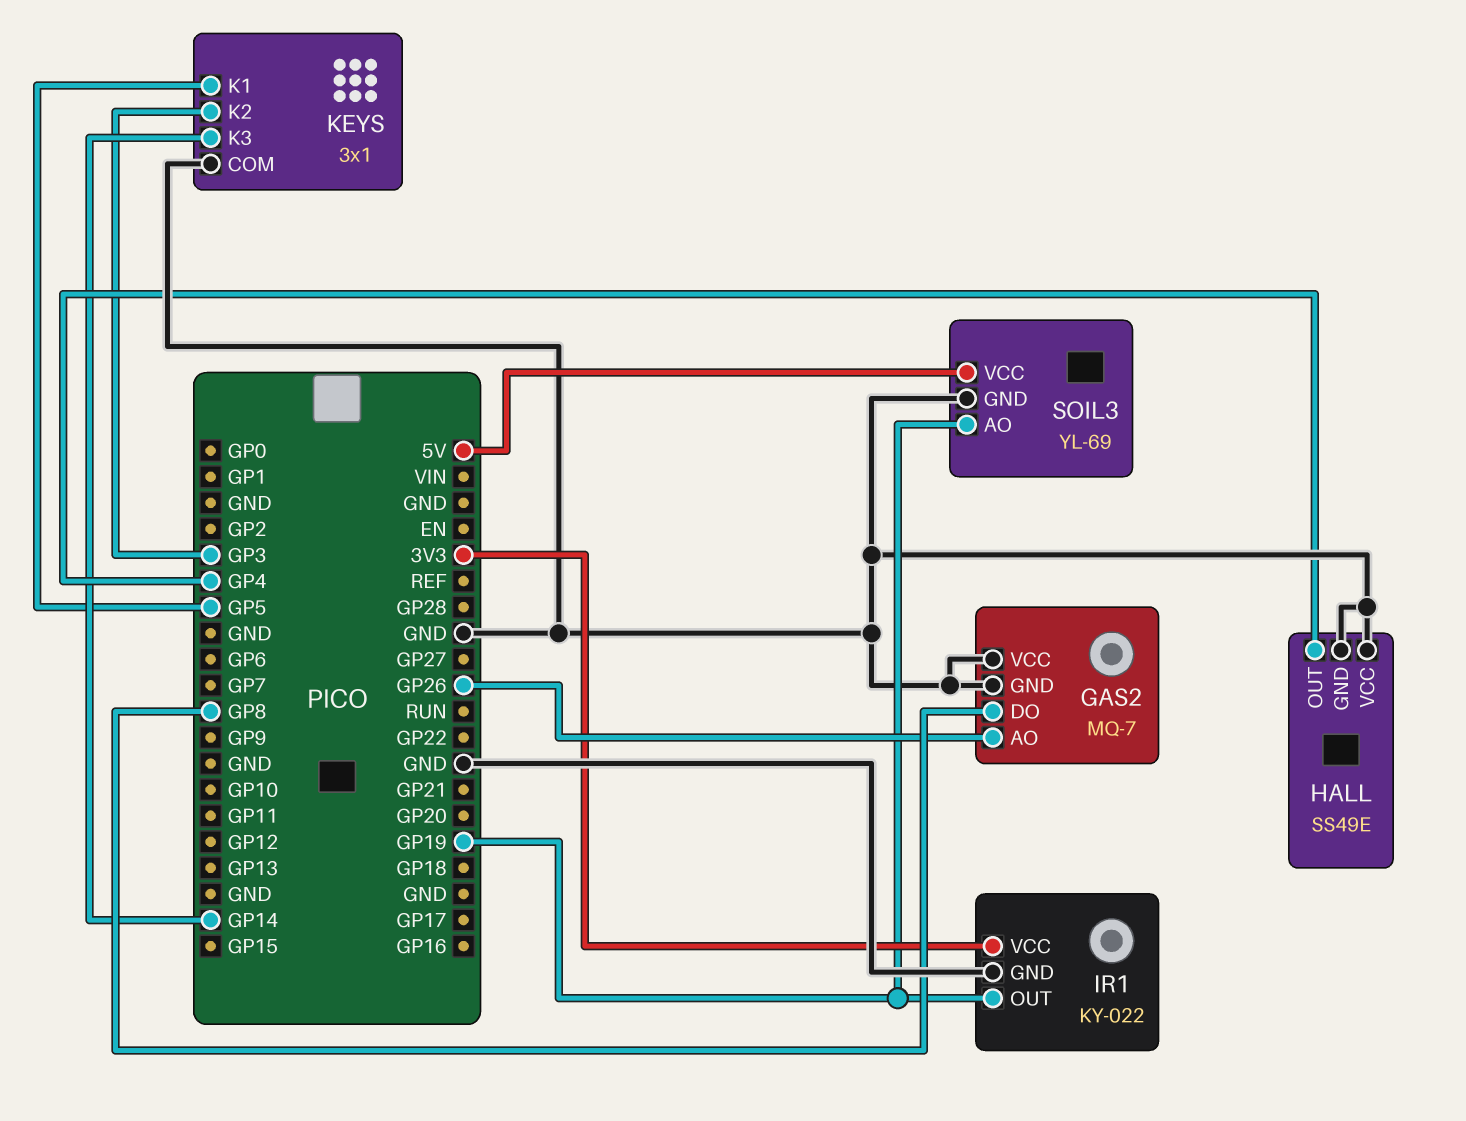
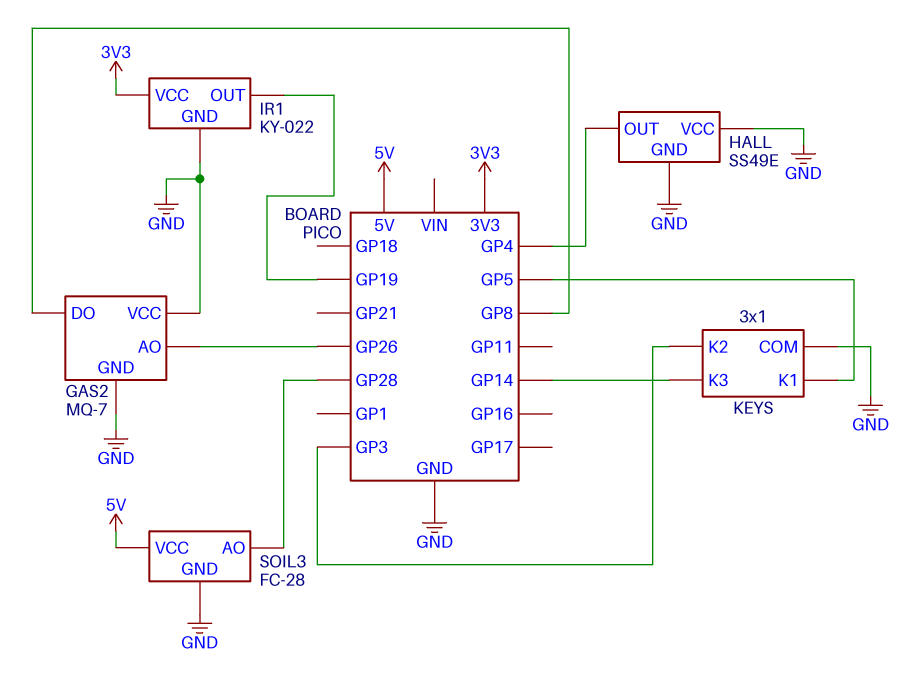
SOIL3: YL-69 -> FC-28
SOIL3 pin AO: GP19 -> GP28

